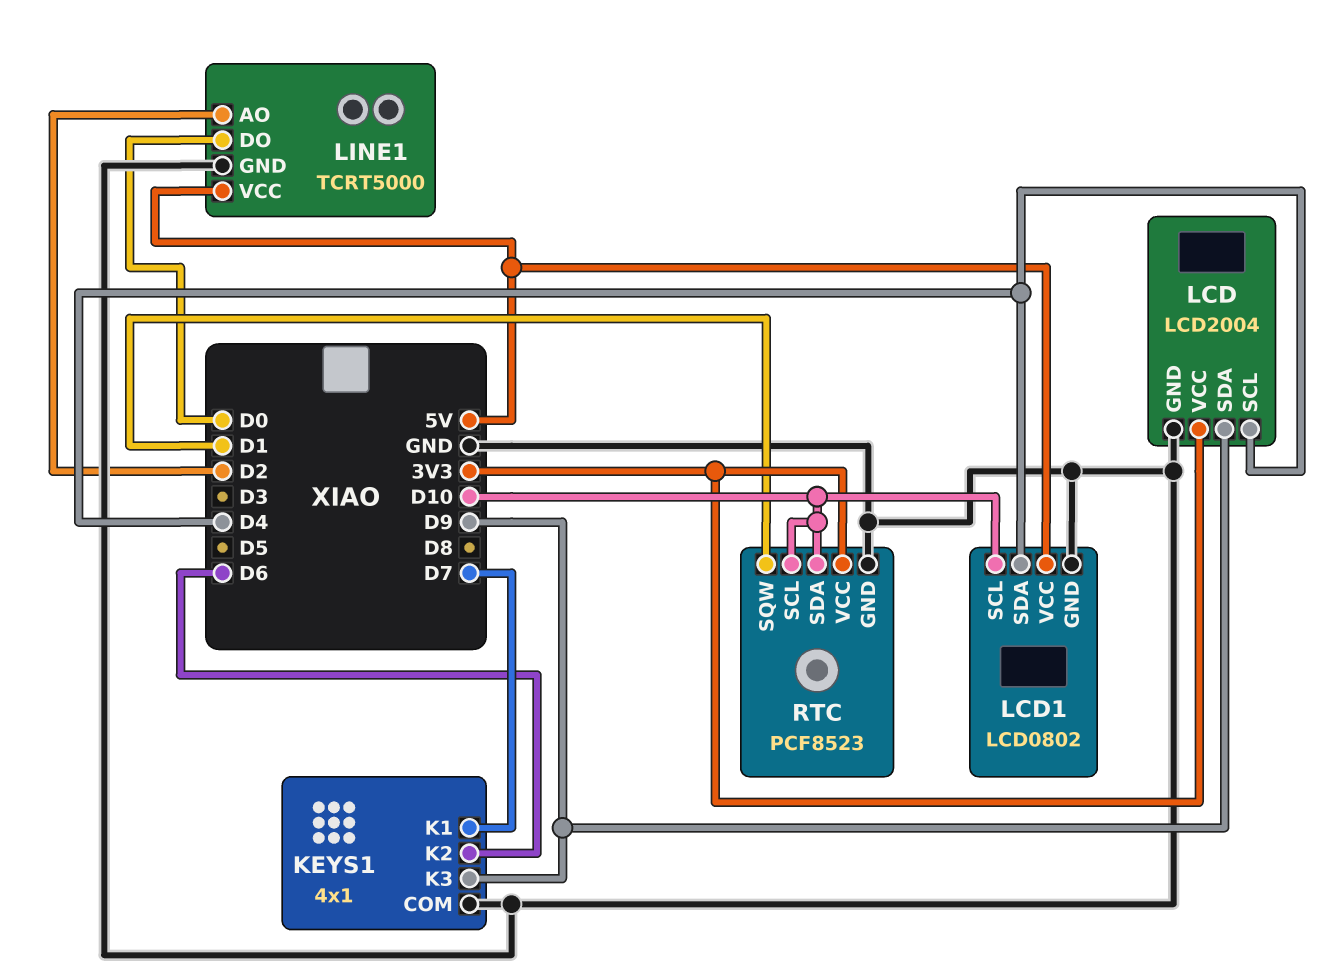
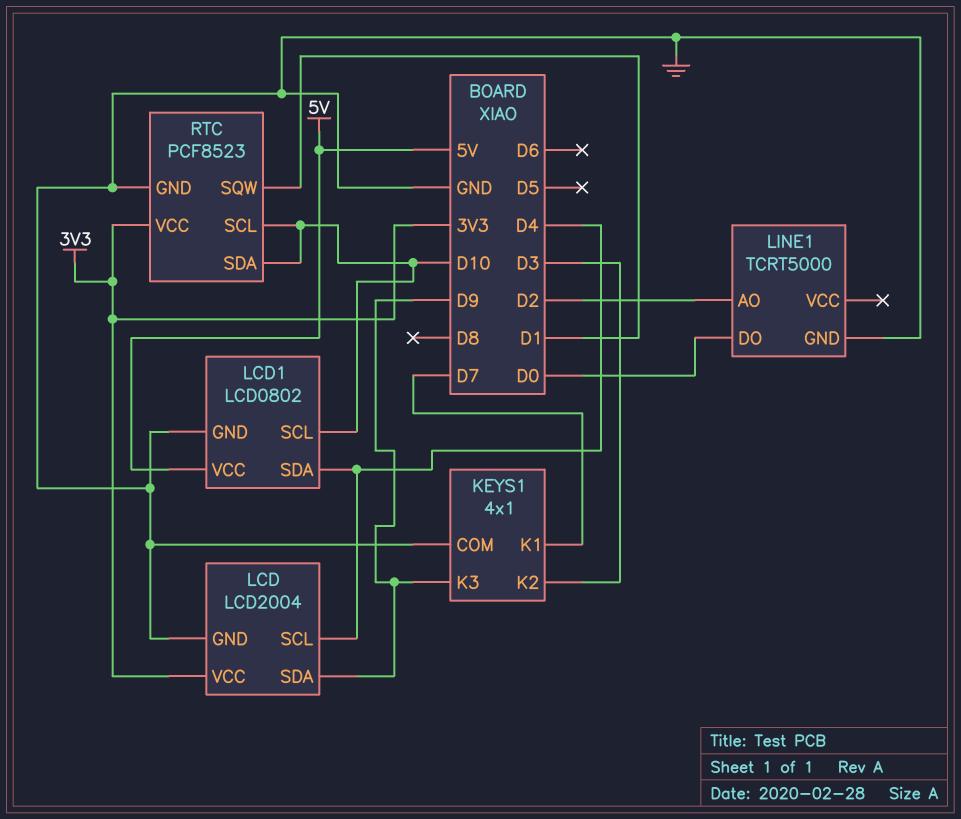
KEYS1 pin K2: D6 -> D3
LINE1 pin VCC: 5V -> none

